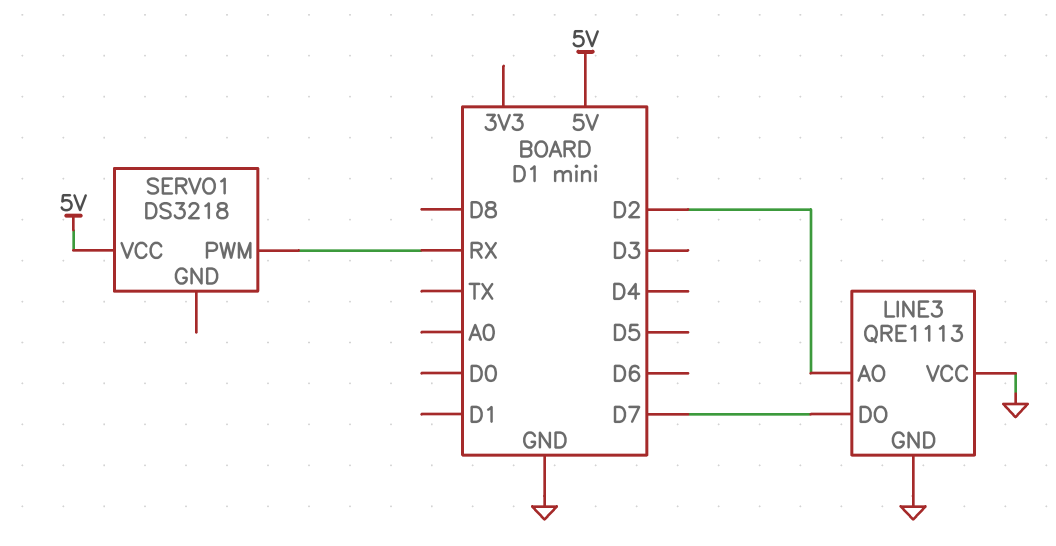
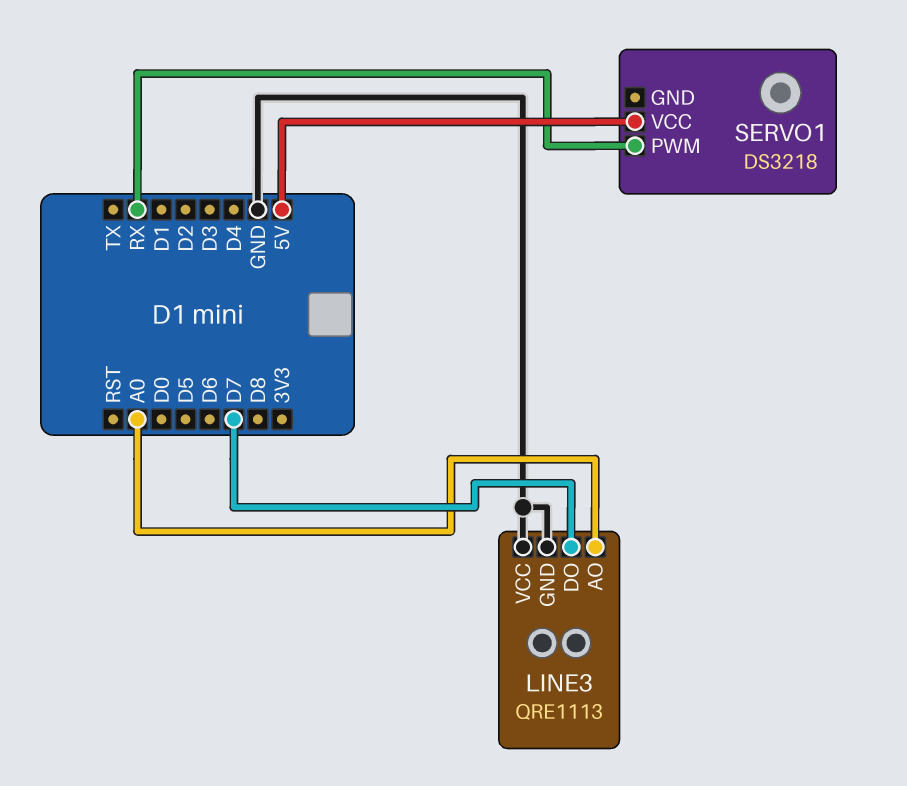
LINE3 pin AO: D2 -> A0

